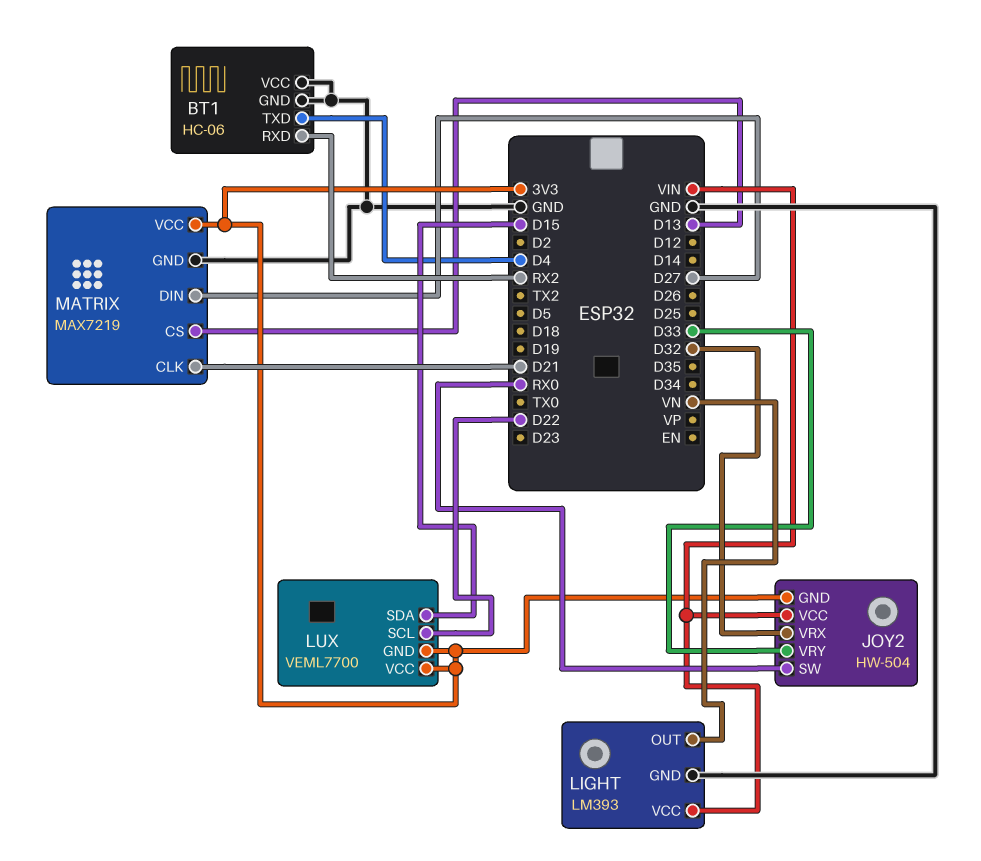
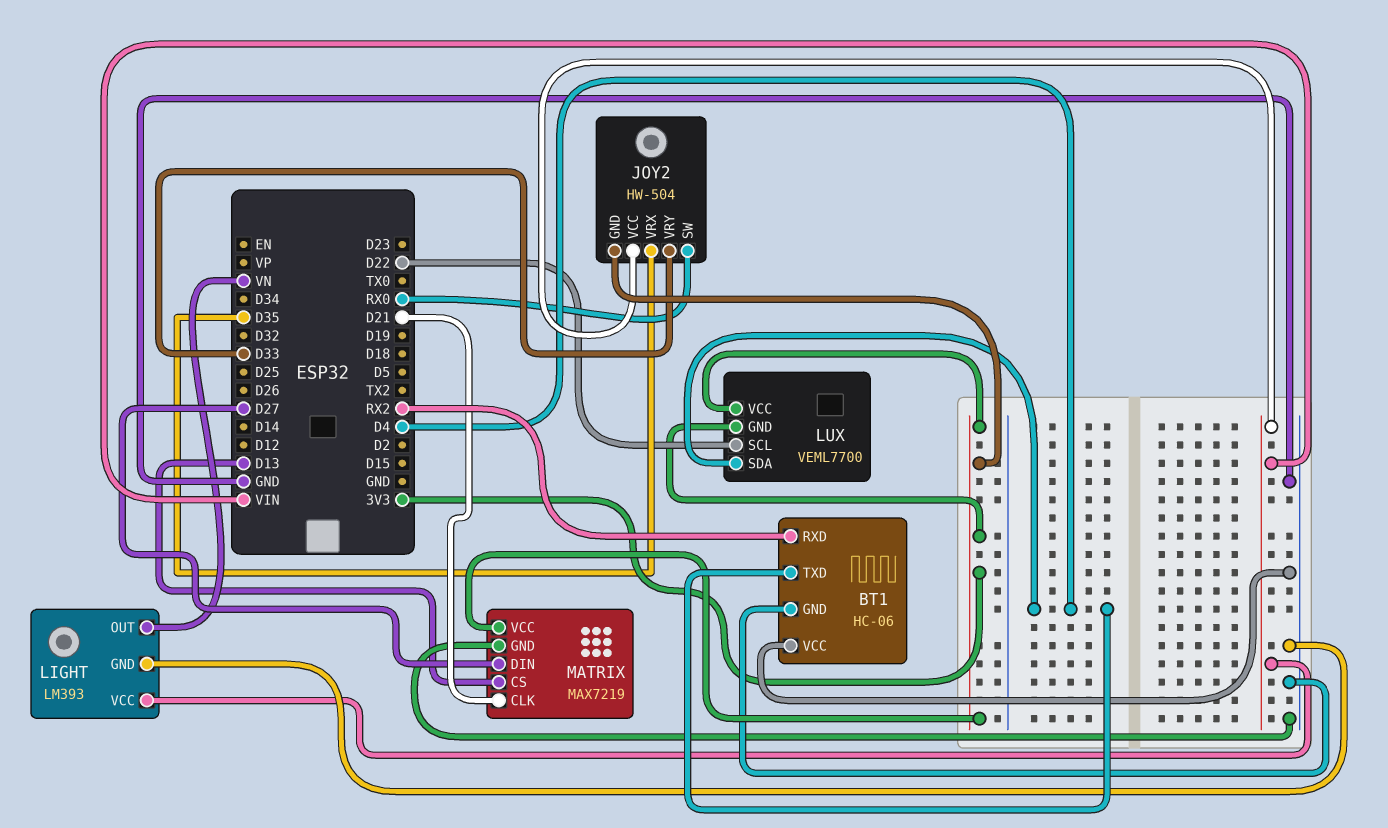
JOY2 pin VRX: D32 -> D35
LUX pin SDA: D15 -> D4

